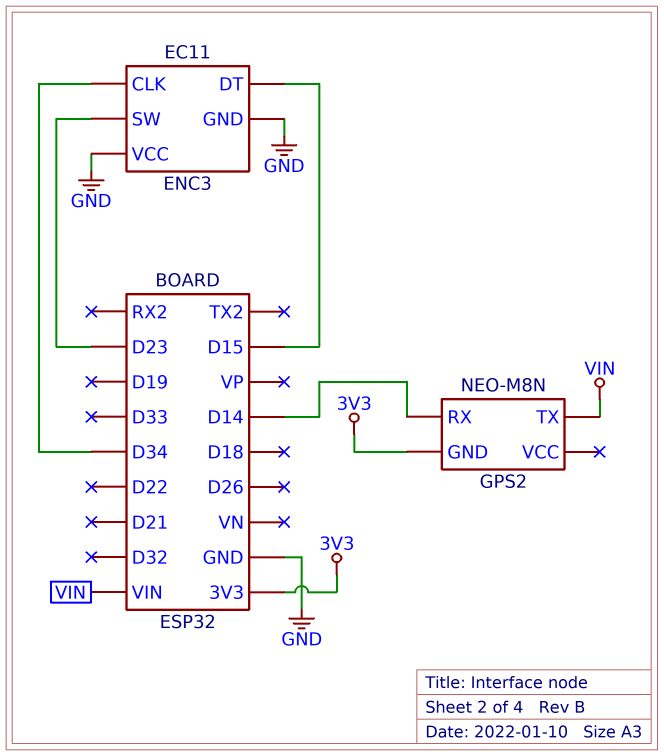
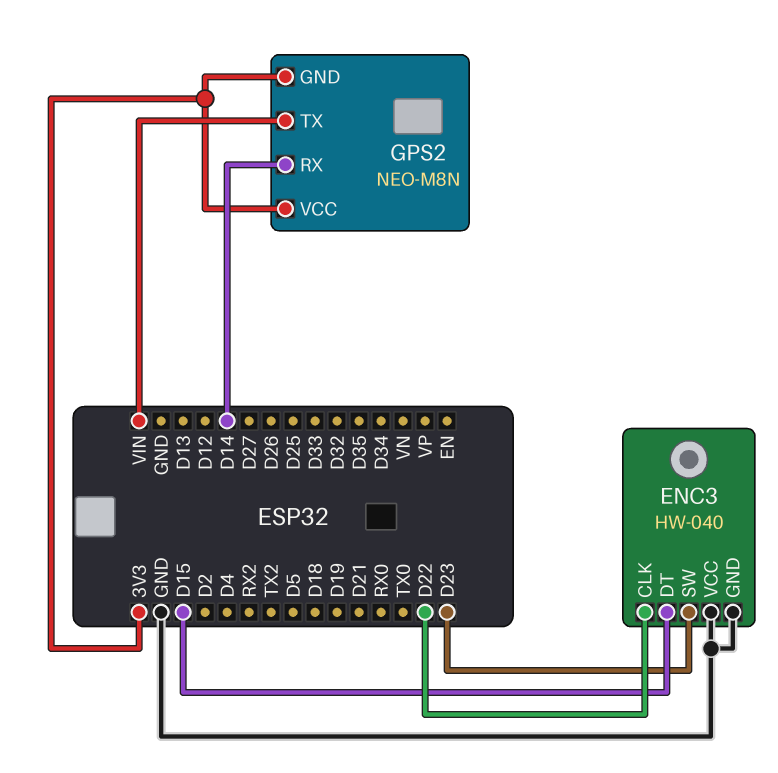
ENC3: EC11 -> HW-040
ENC3 pin CLK: D34 -> D22
GPS2 pin VCC: none -> 3V3

